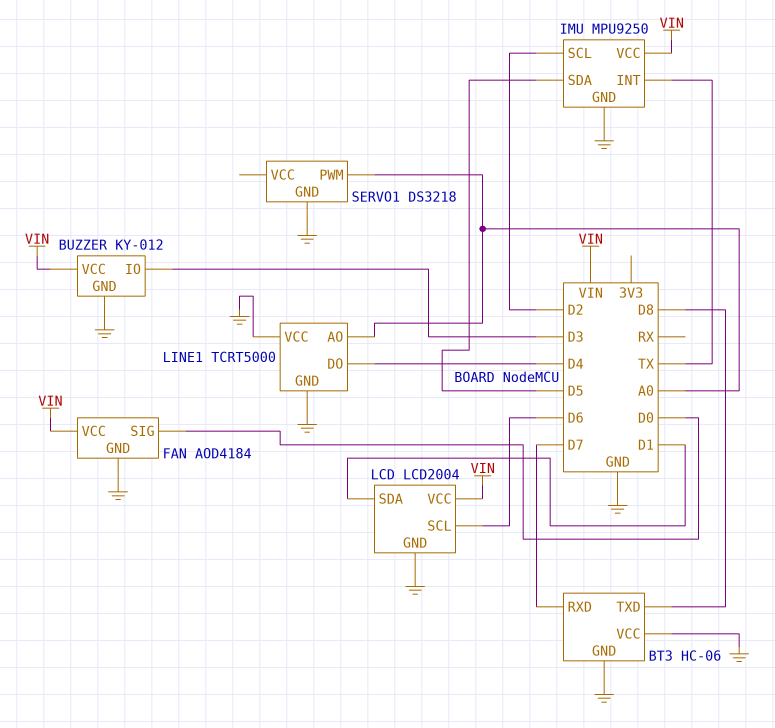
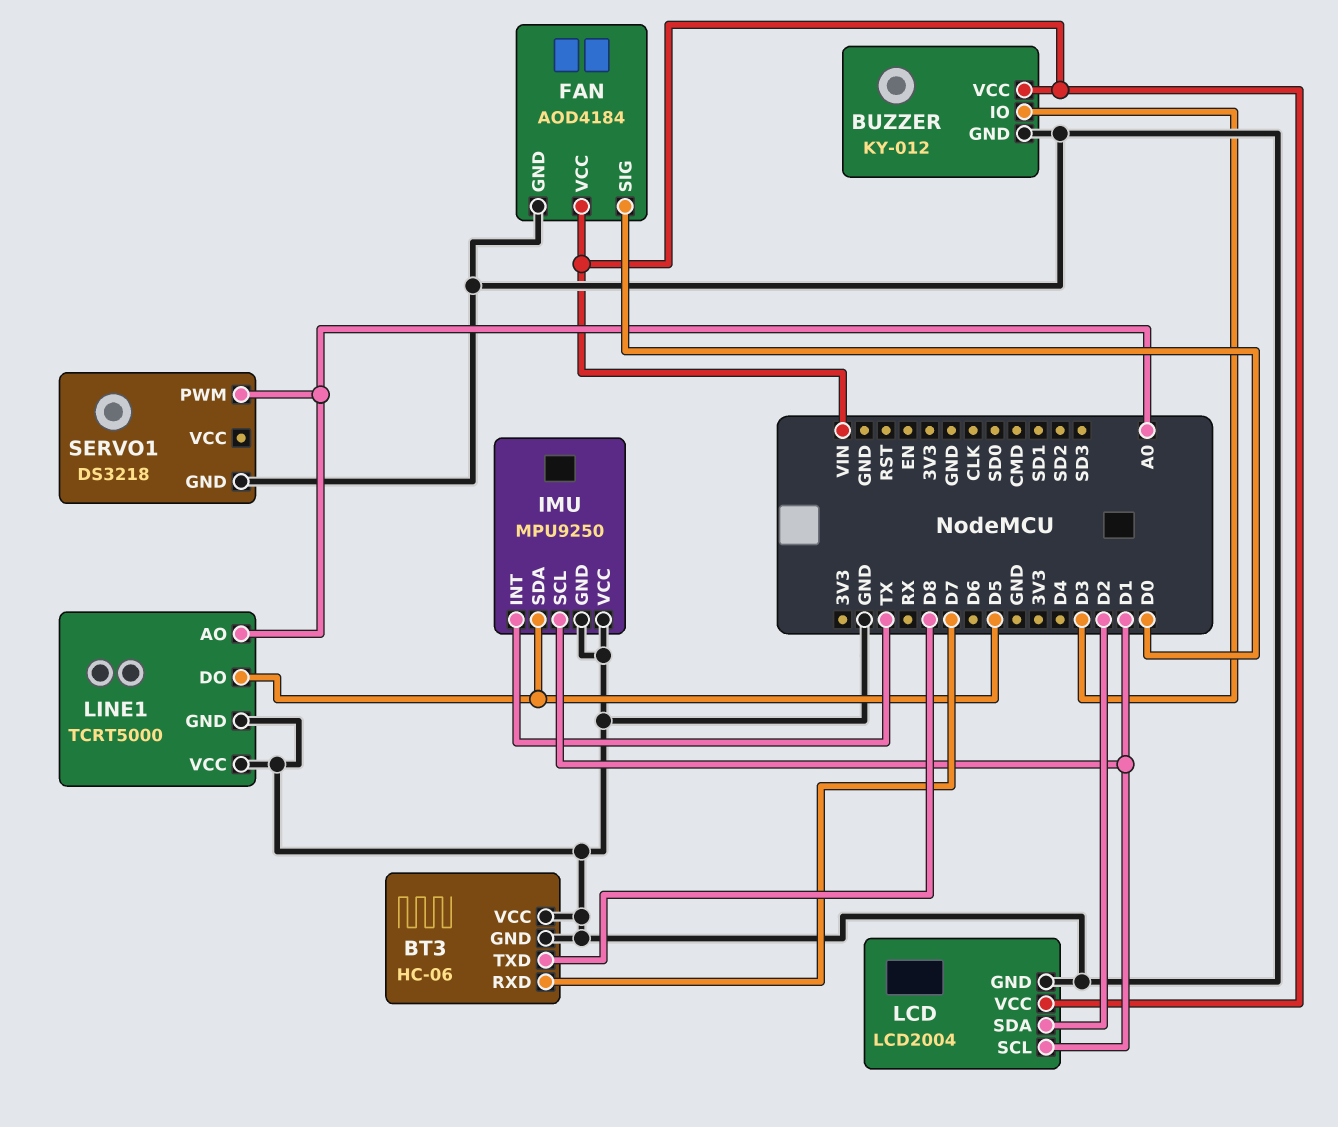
IMU pin SCL: D2 -> D1
IMU pin VCC: VIN -> GND
LCD pin SCL: D6 -> D1
LCD pin SDA: D1 -> D2
LINE1 pin DO: D4 -> D5

